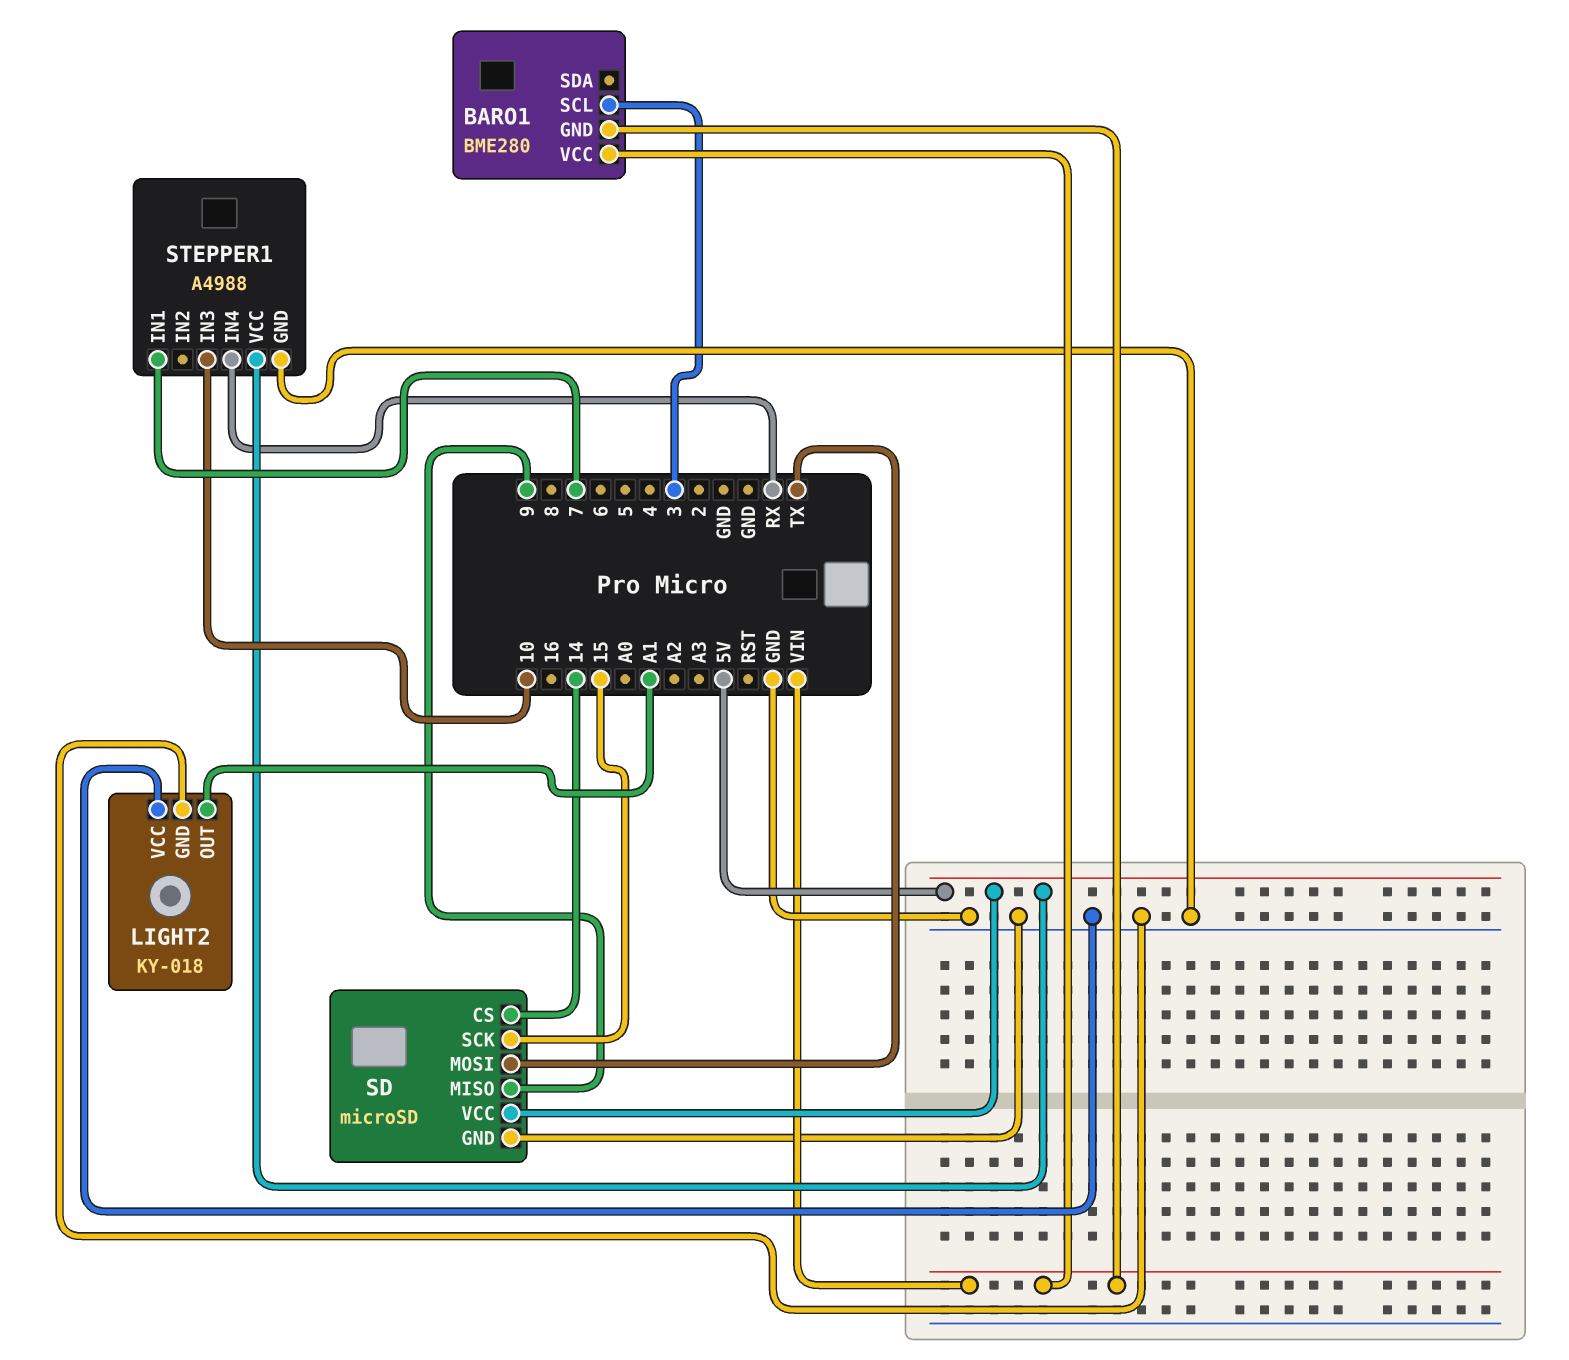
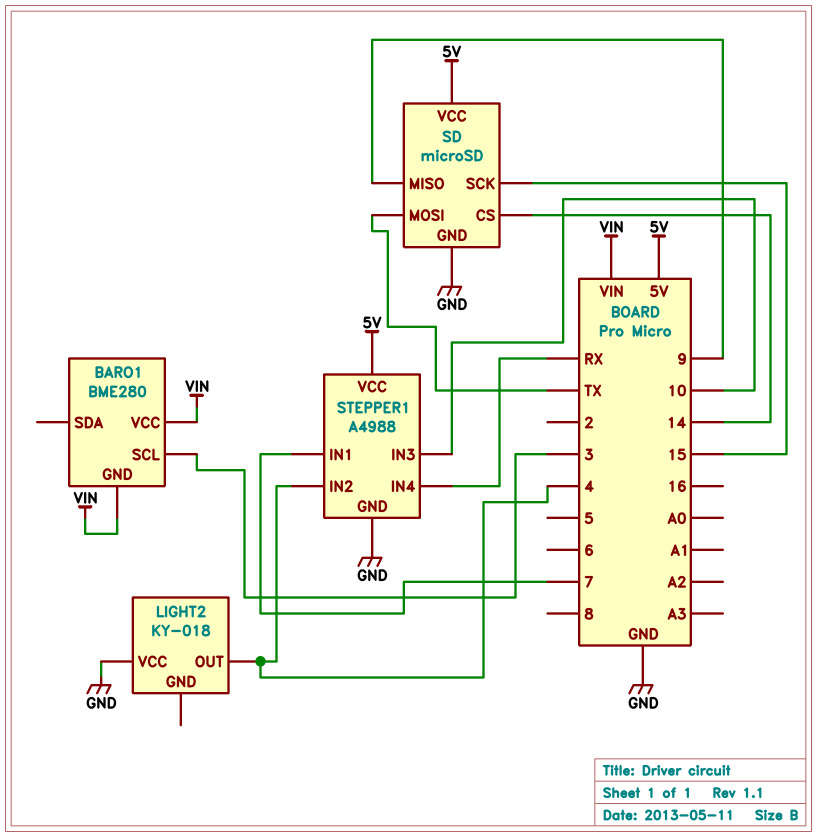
LIGHT2 pin GND: GND -> none
LIGHT2 pin OUT: A1 -> 4
STEPPER1 pin IN2: none -> 4

